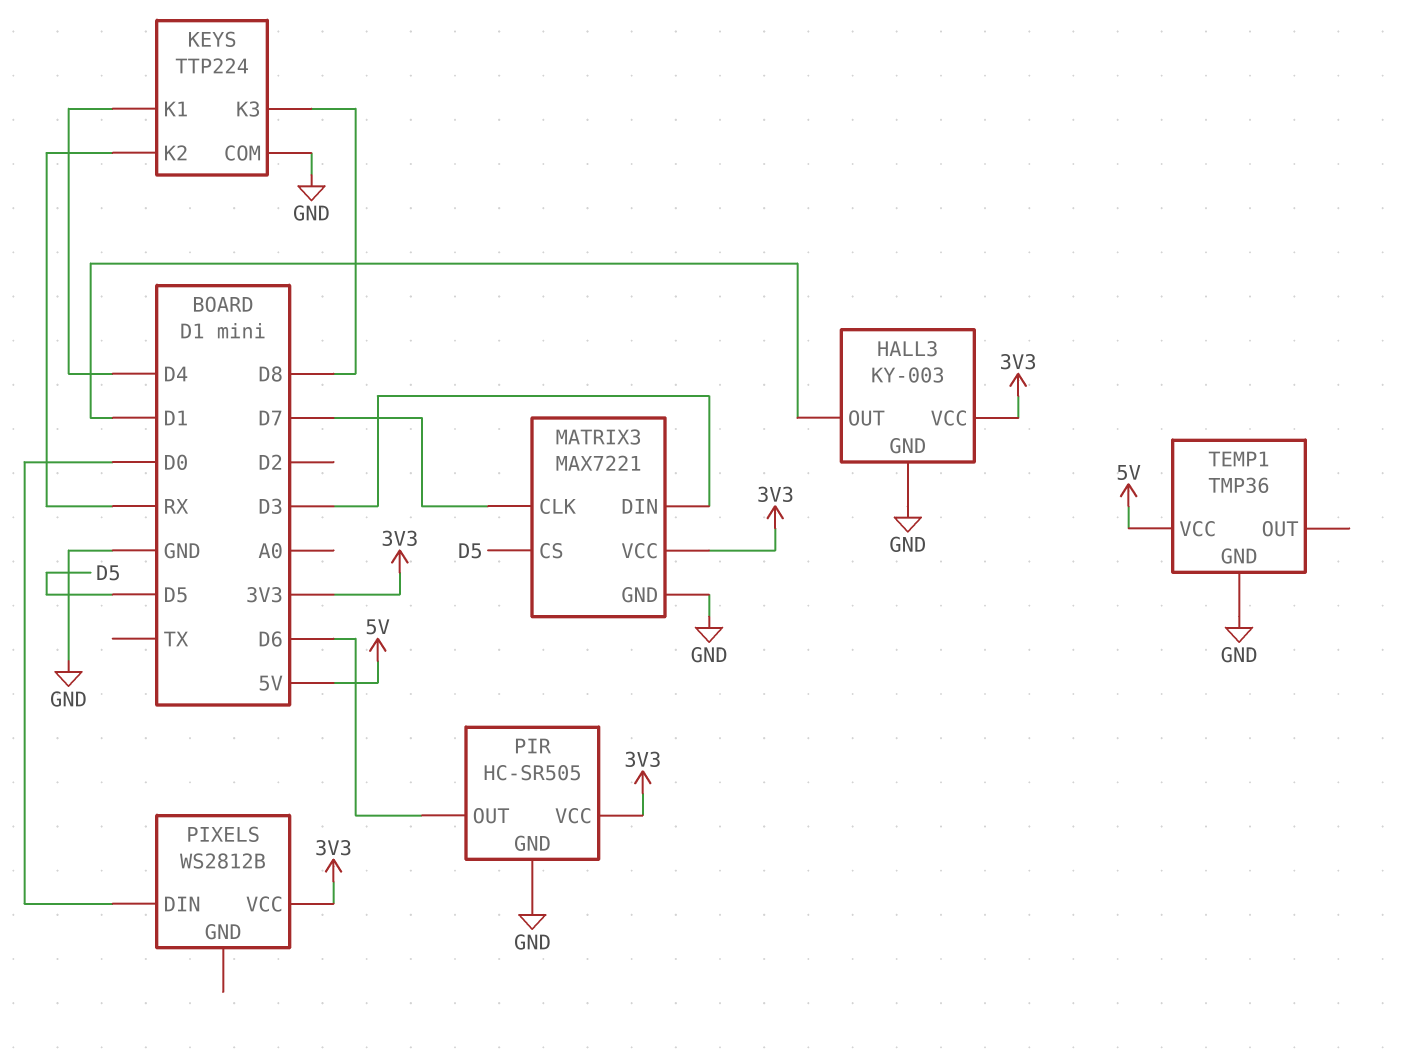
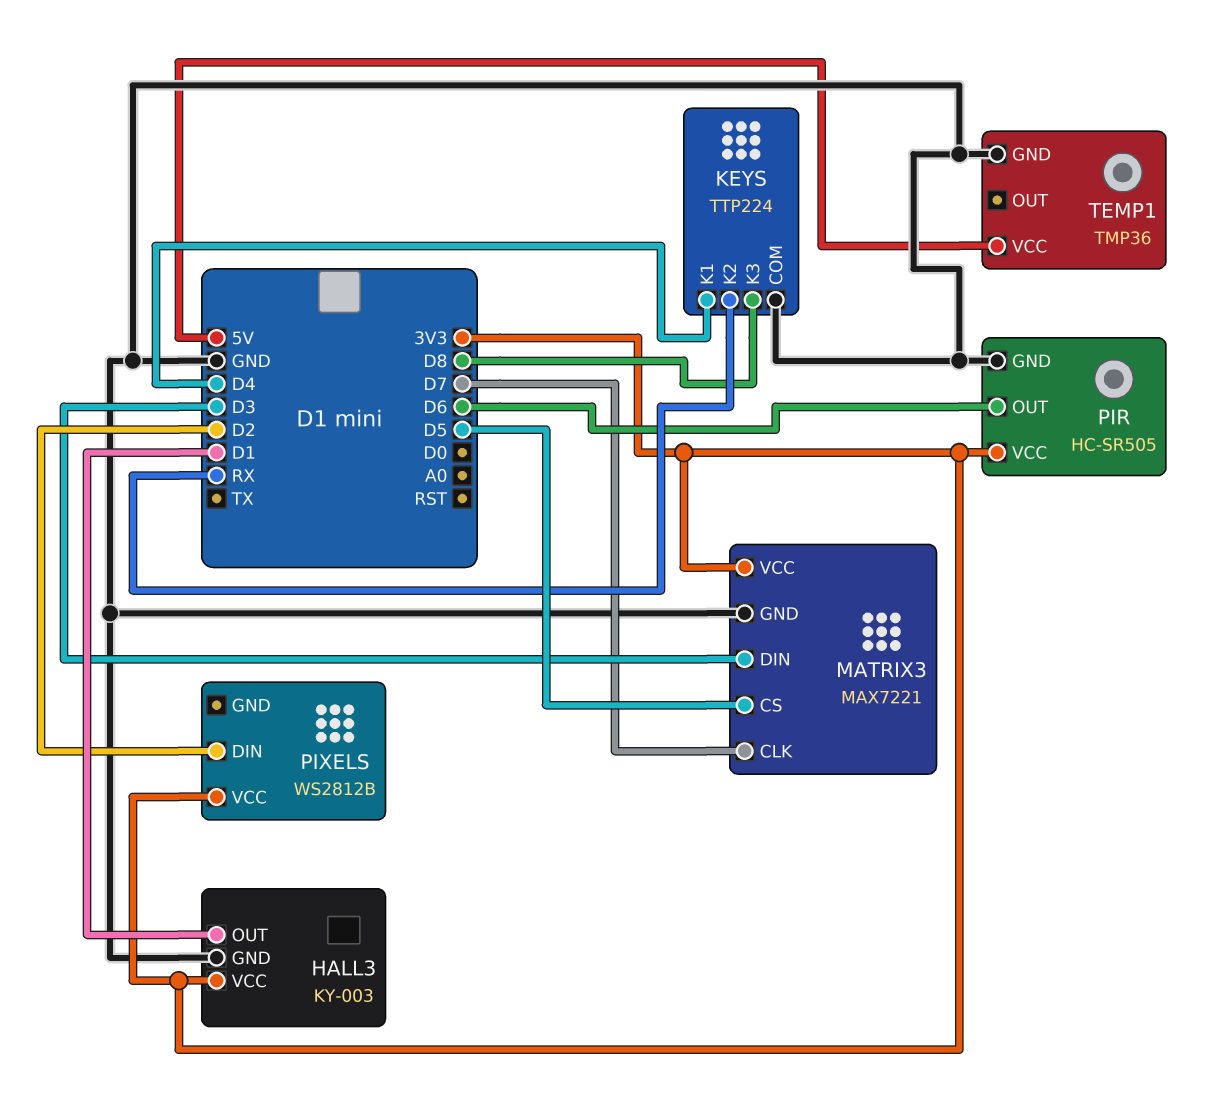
PIXELS pin DIN: D0 -> D2

